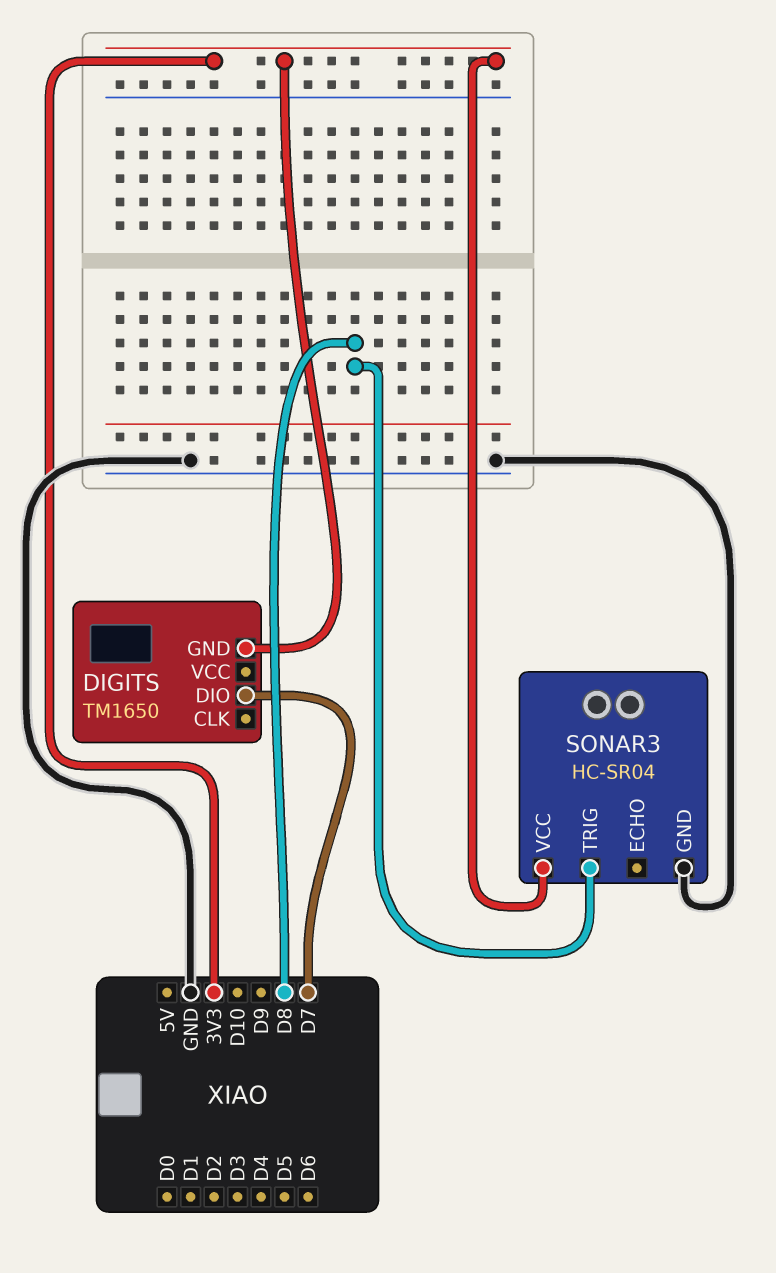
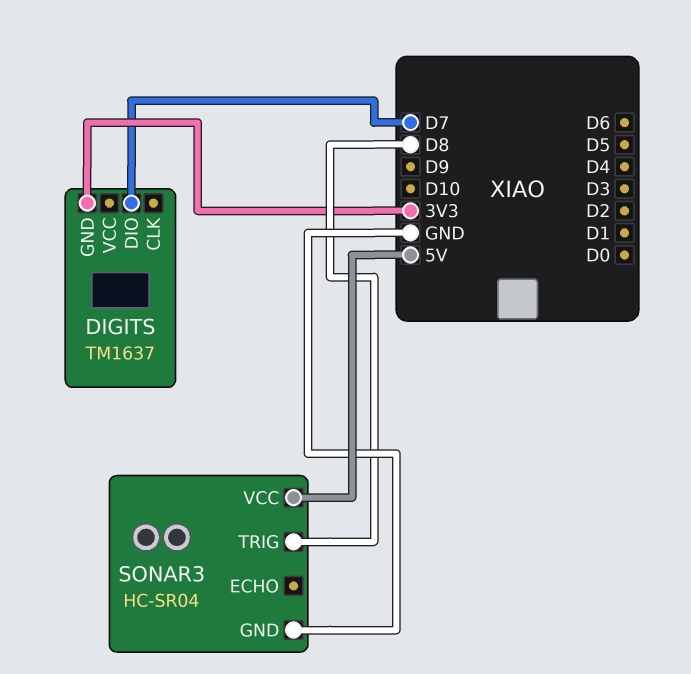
DIGITS: TM1650 -> TM1637
SONAR3 pin VCC: 3V3 -> 5V

